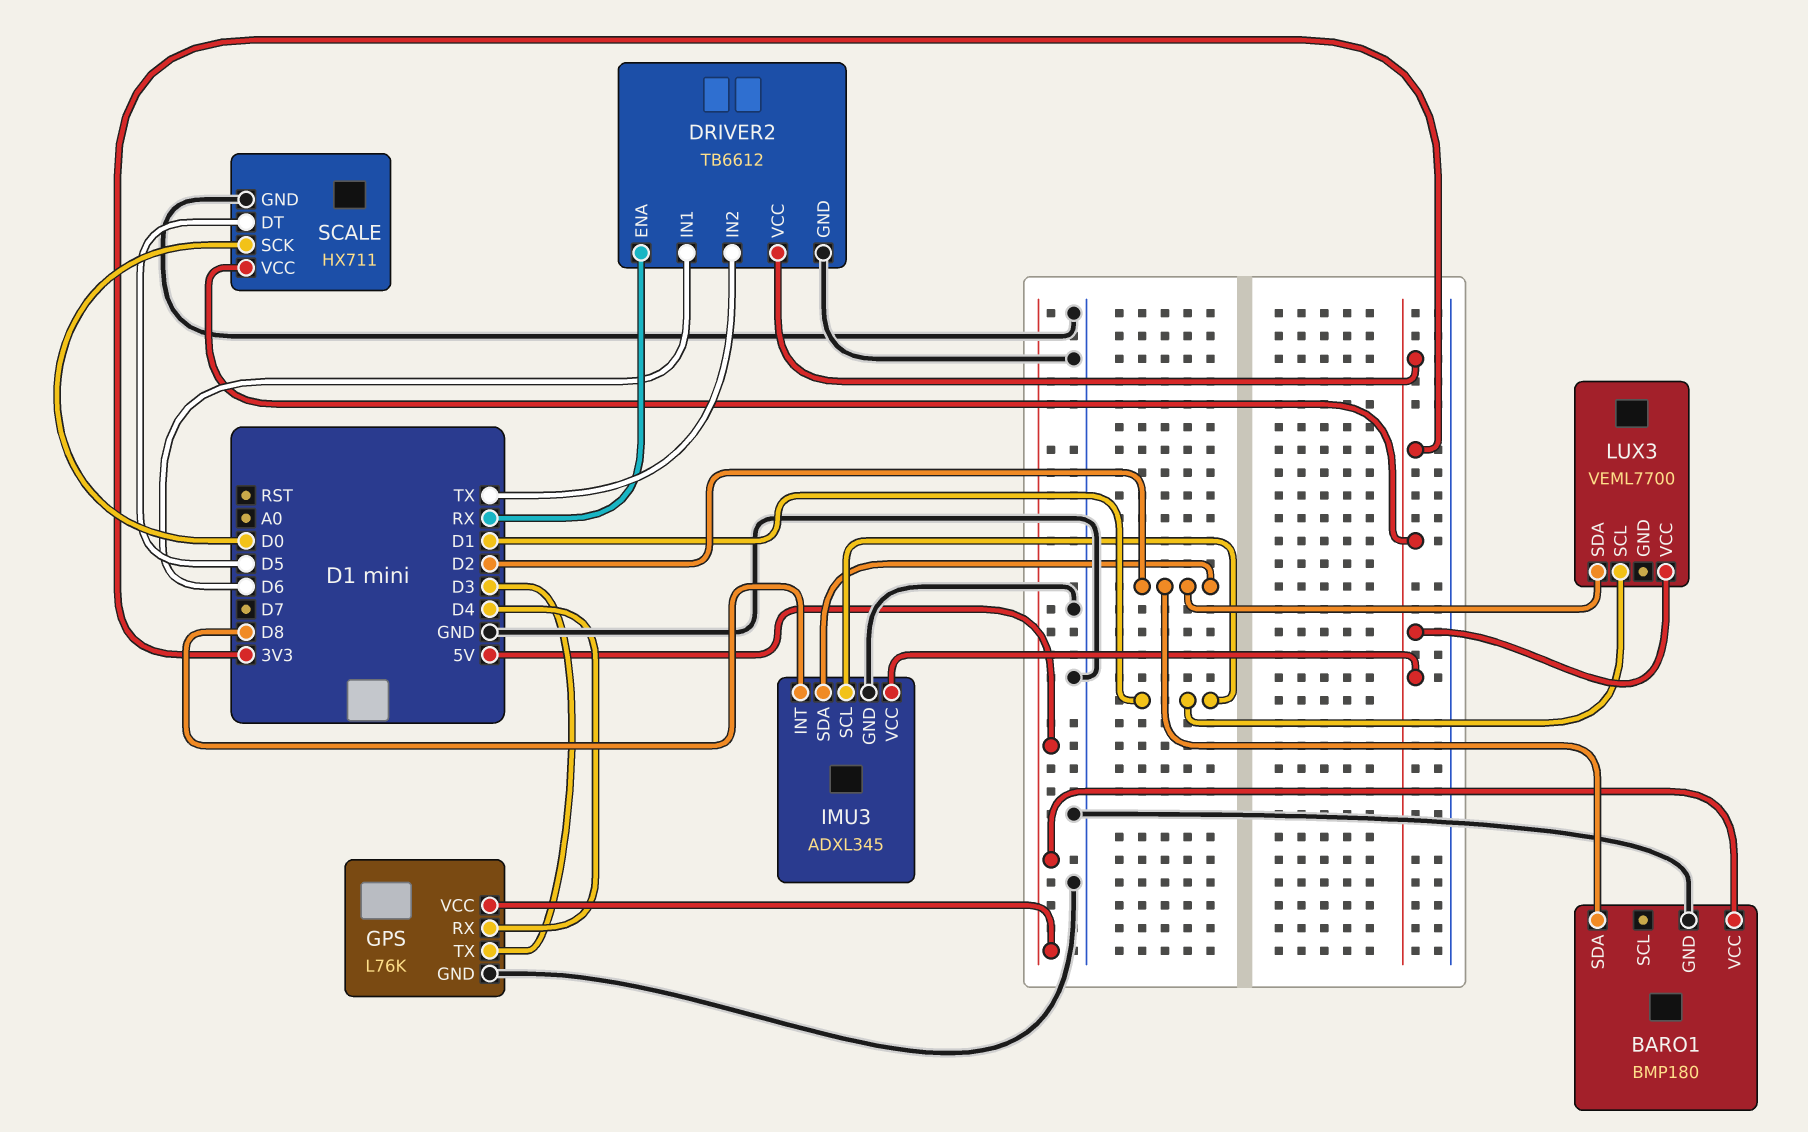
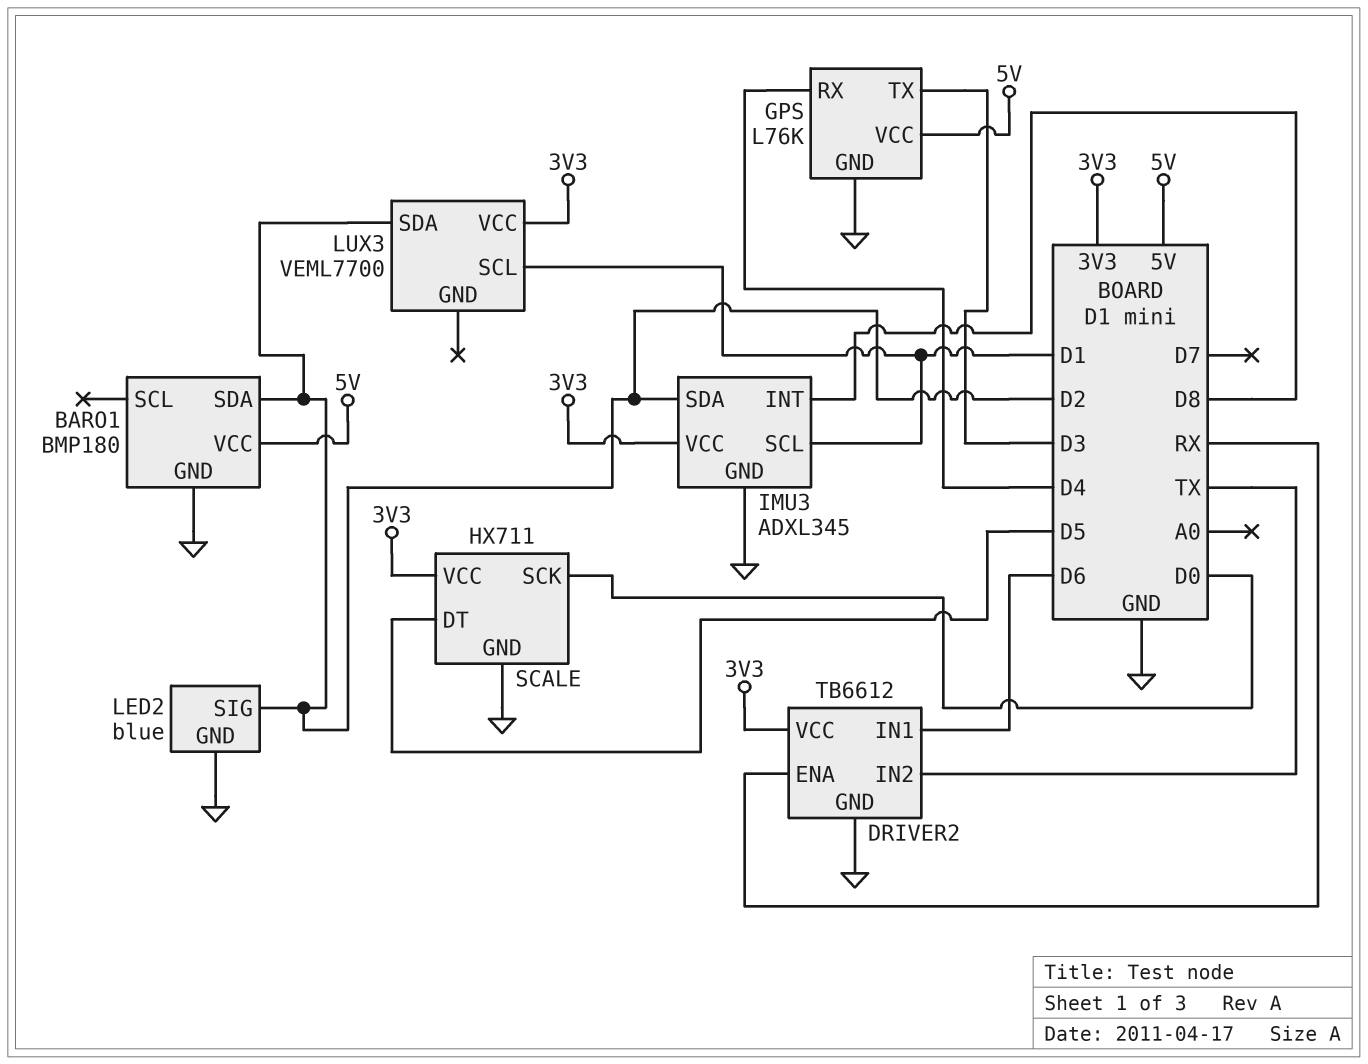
LED2: none -> blue
LED2 pin GND: none -> GND
LED2 pin SIG: none -> D2

